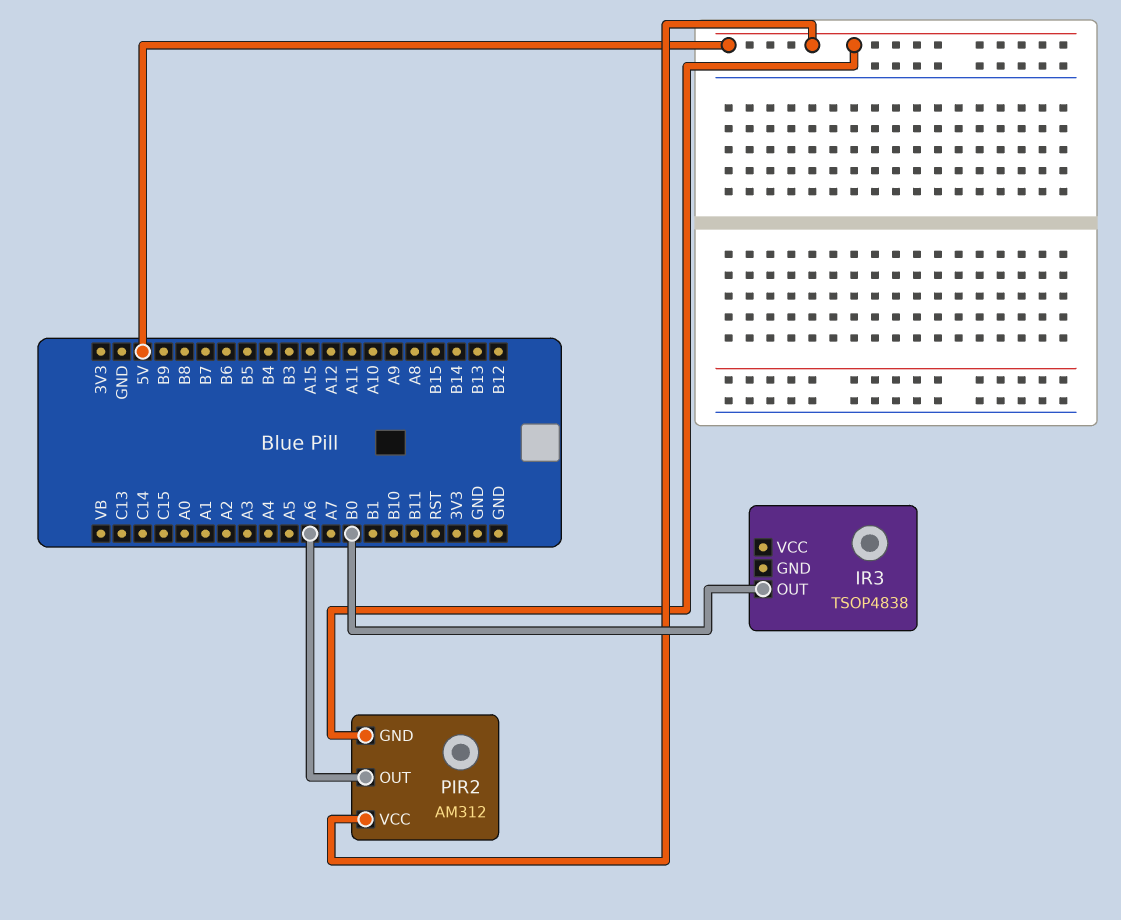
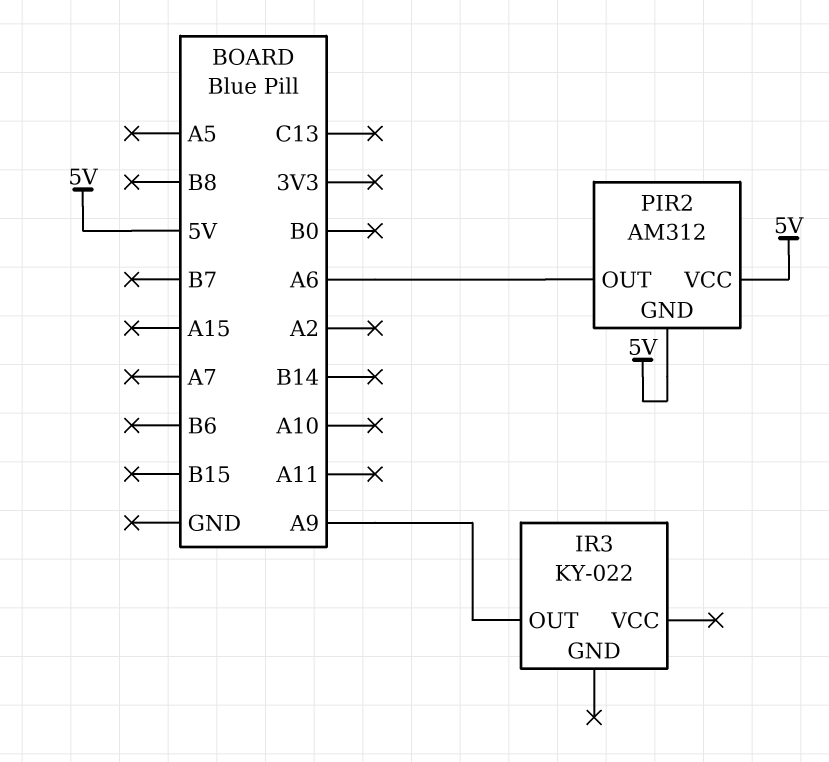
IR3: TSOP4838 -> KY-022
IR3 pin OUT: B0 -> A9

